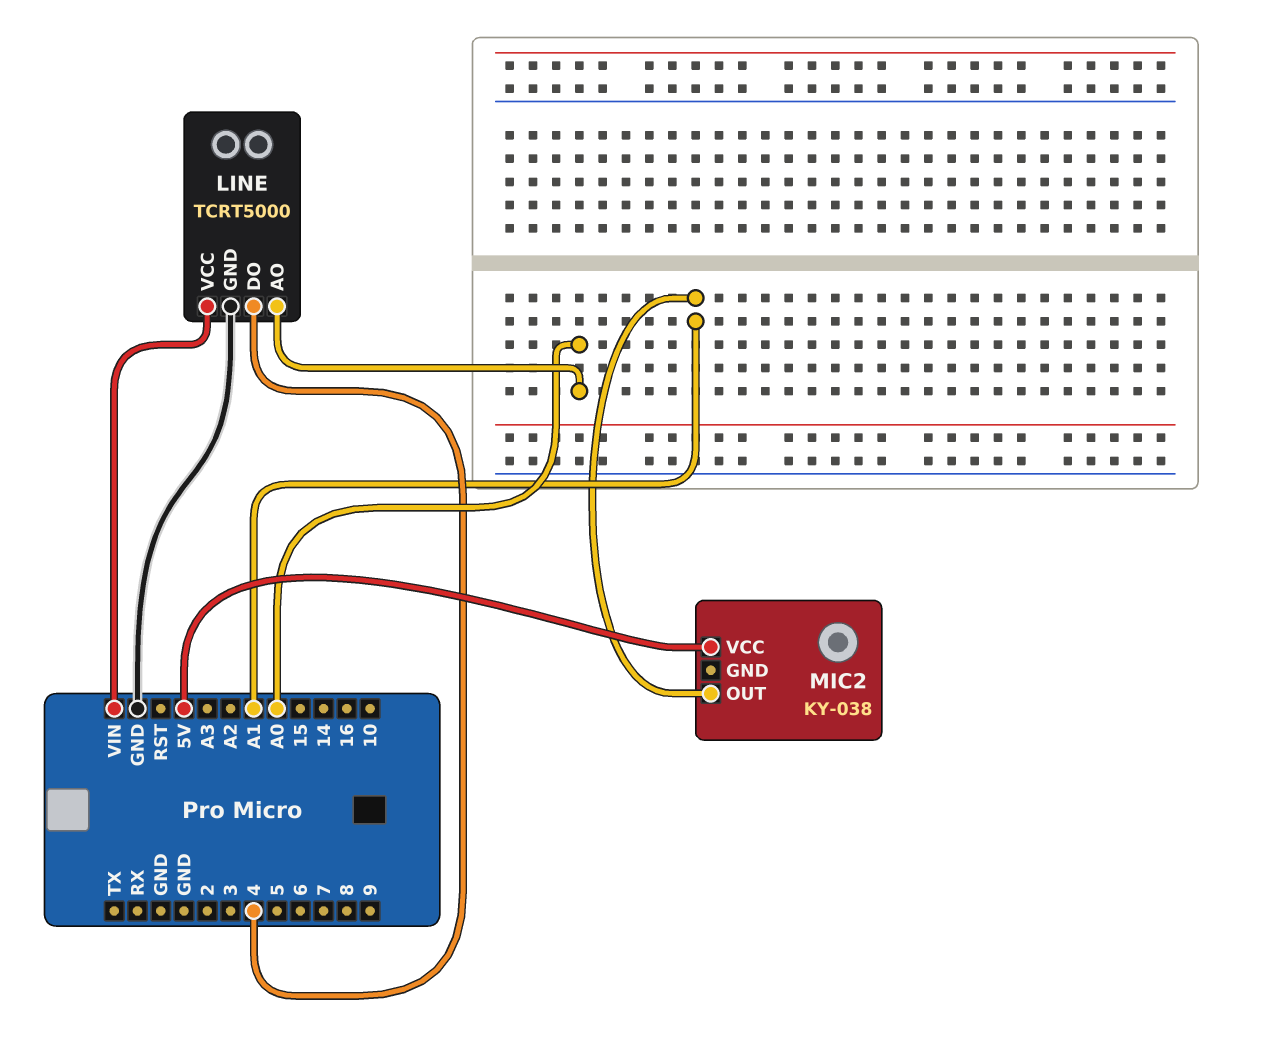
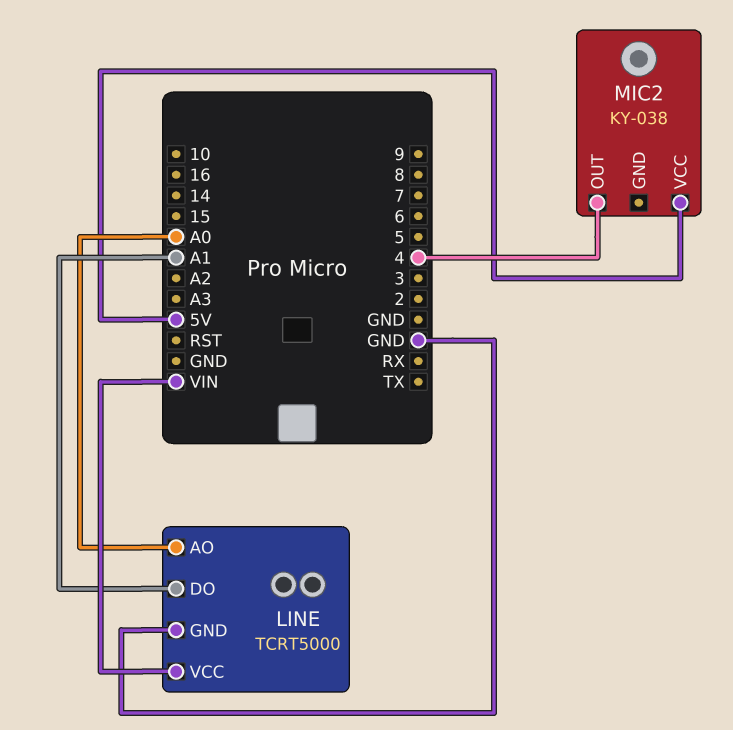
LINE pin DO: 4 -> A1
MIC2 pin OUT: A1 -> 4

